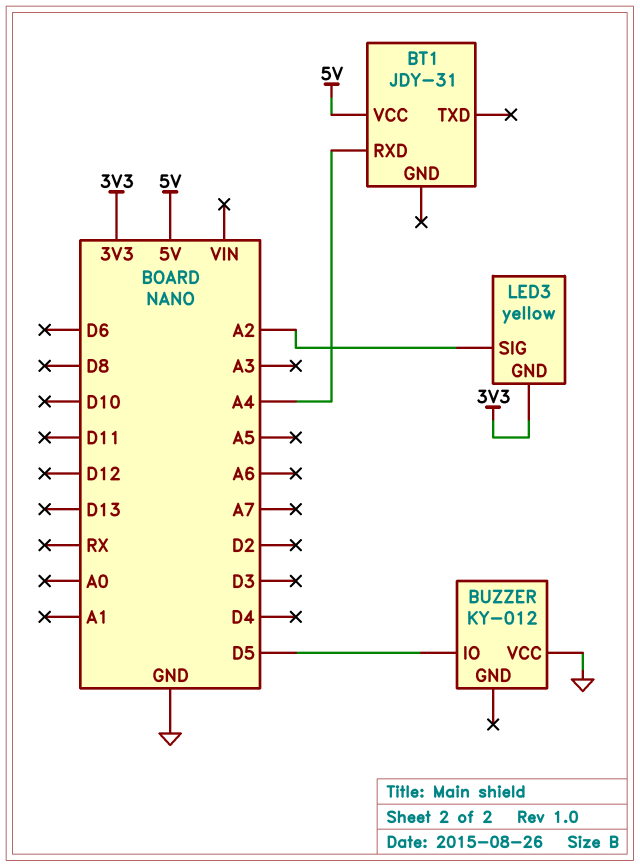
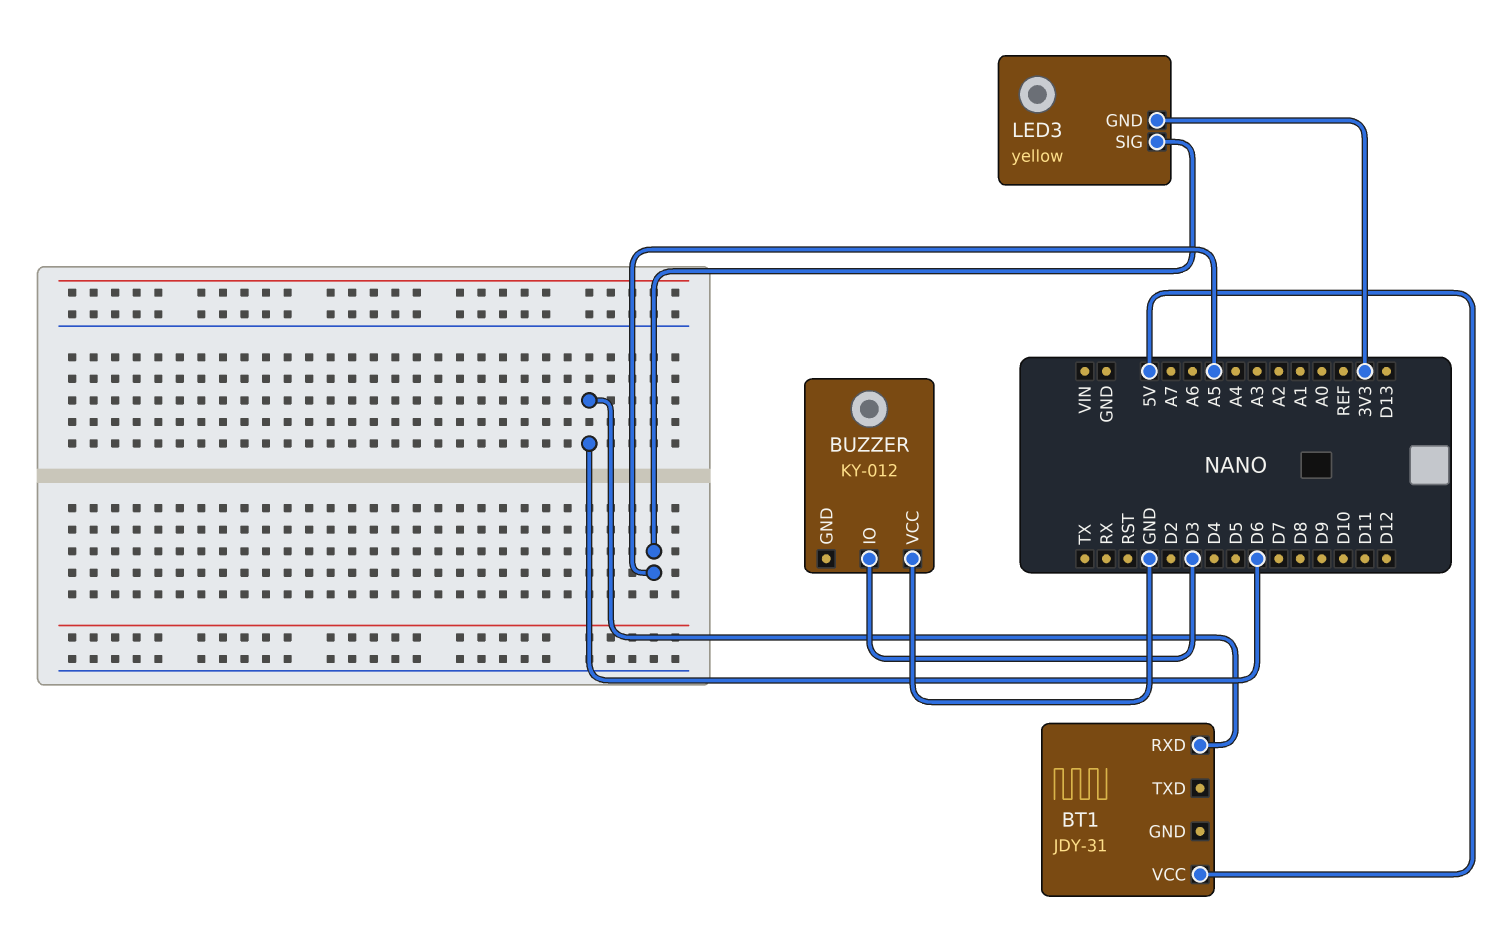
BT1 pin RXD: A4 -> D6
BUZZER pin IO: D5 -> D3
LED3 pin SIG: A2 -> A5

